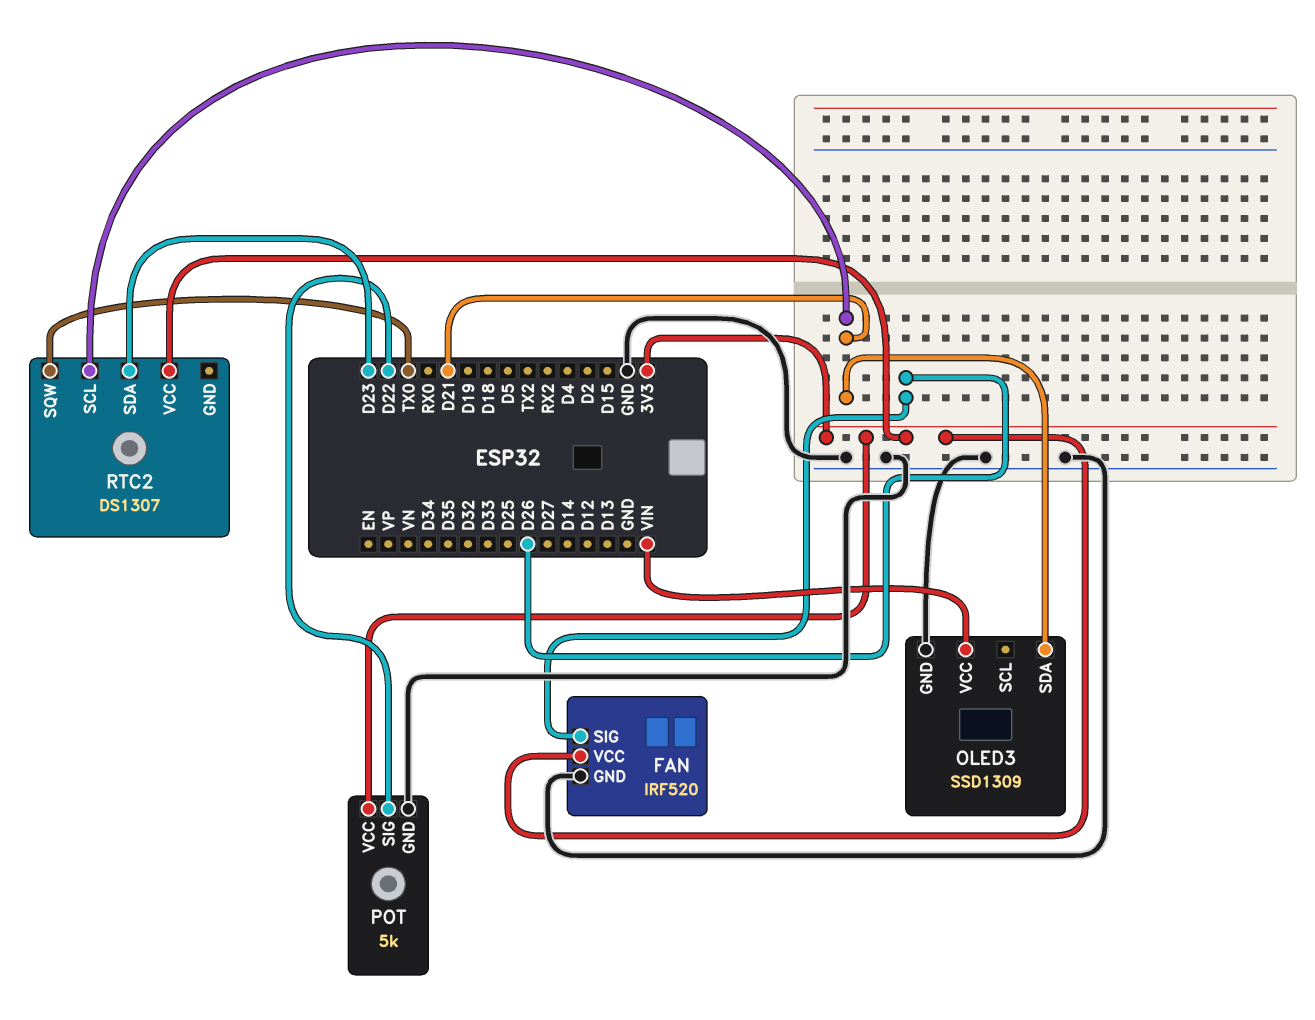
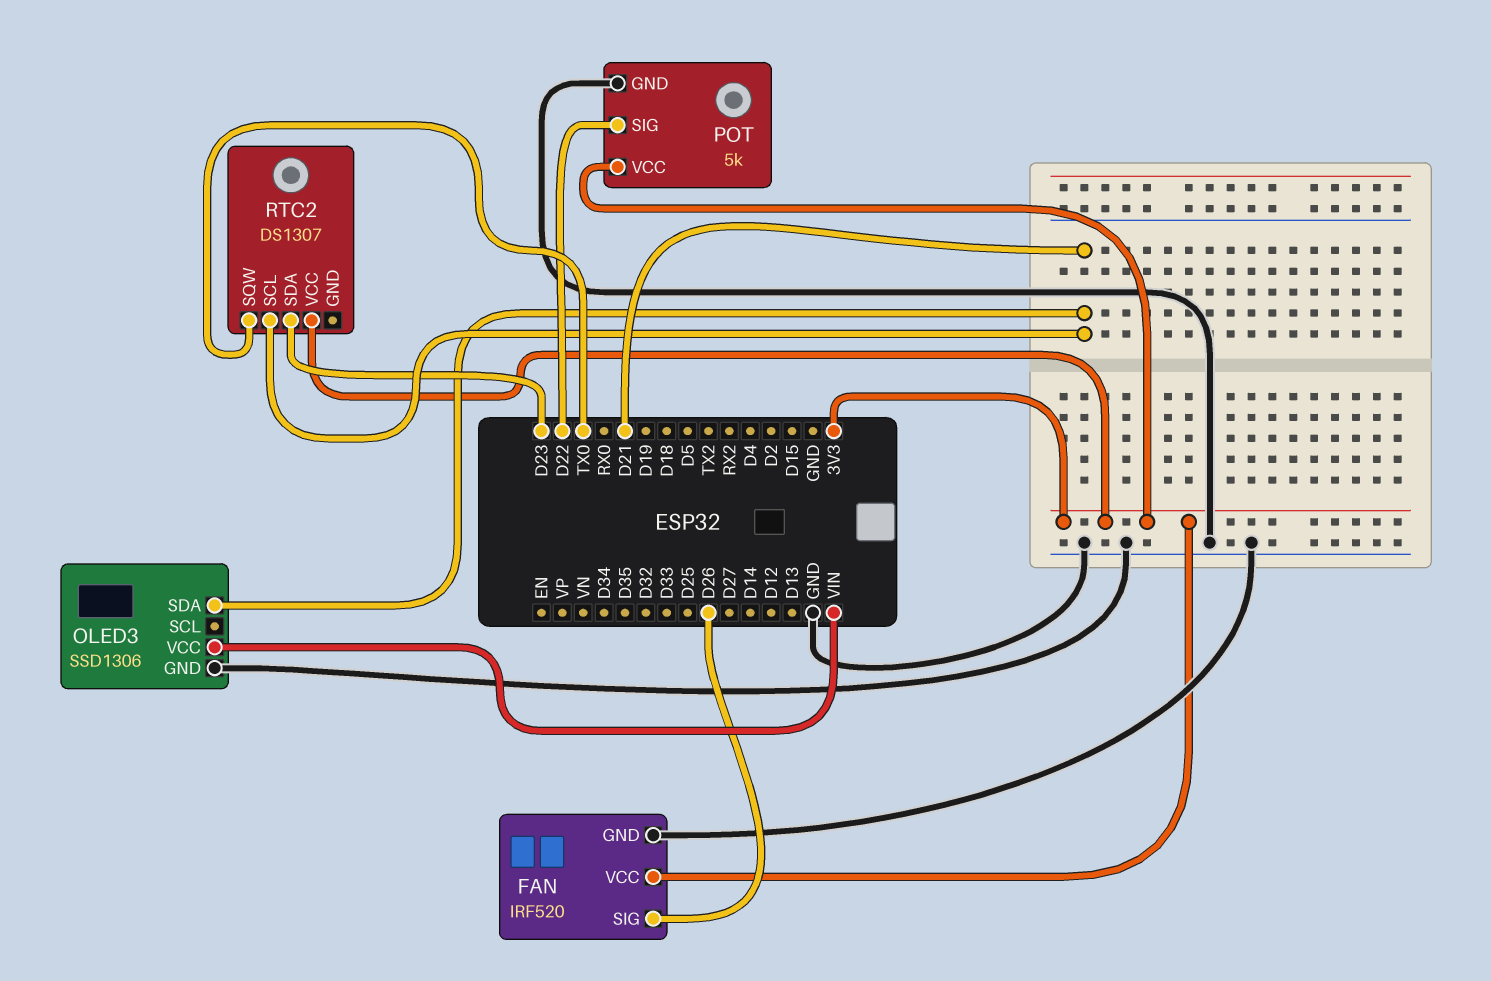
OLED3: SSD1309 -> SSD1306

